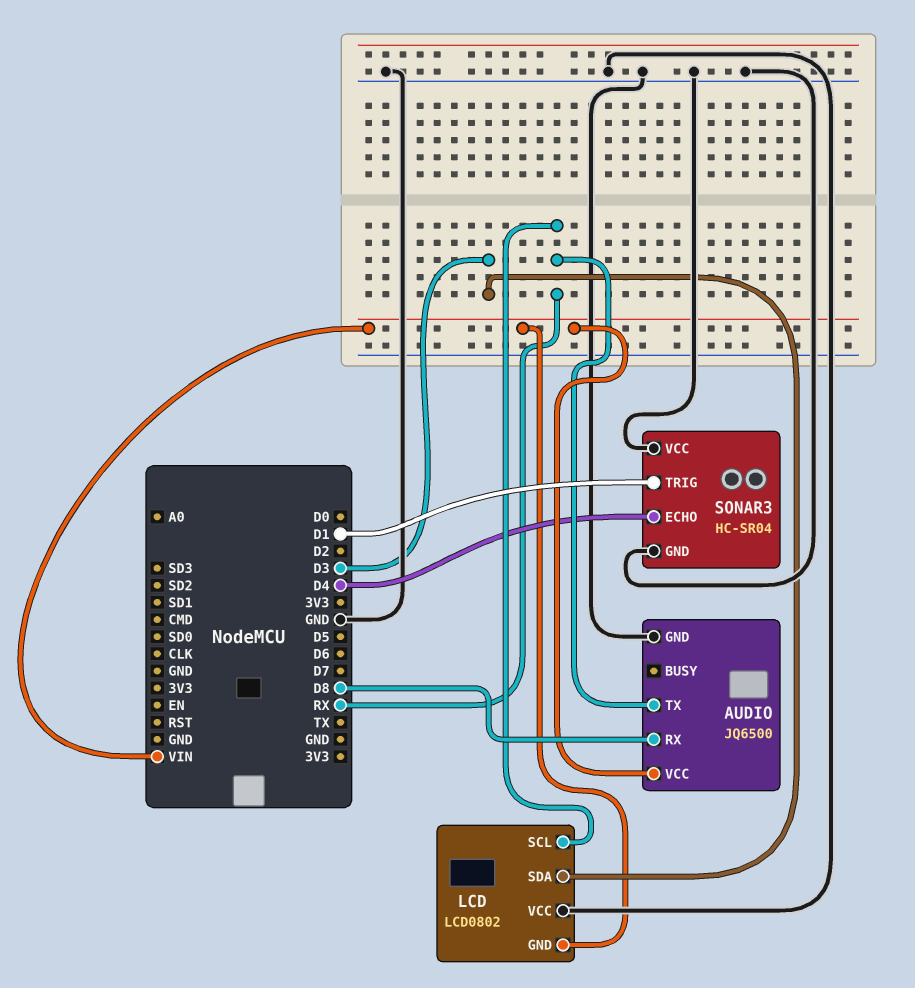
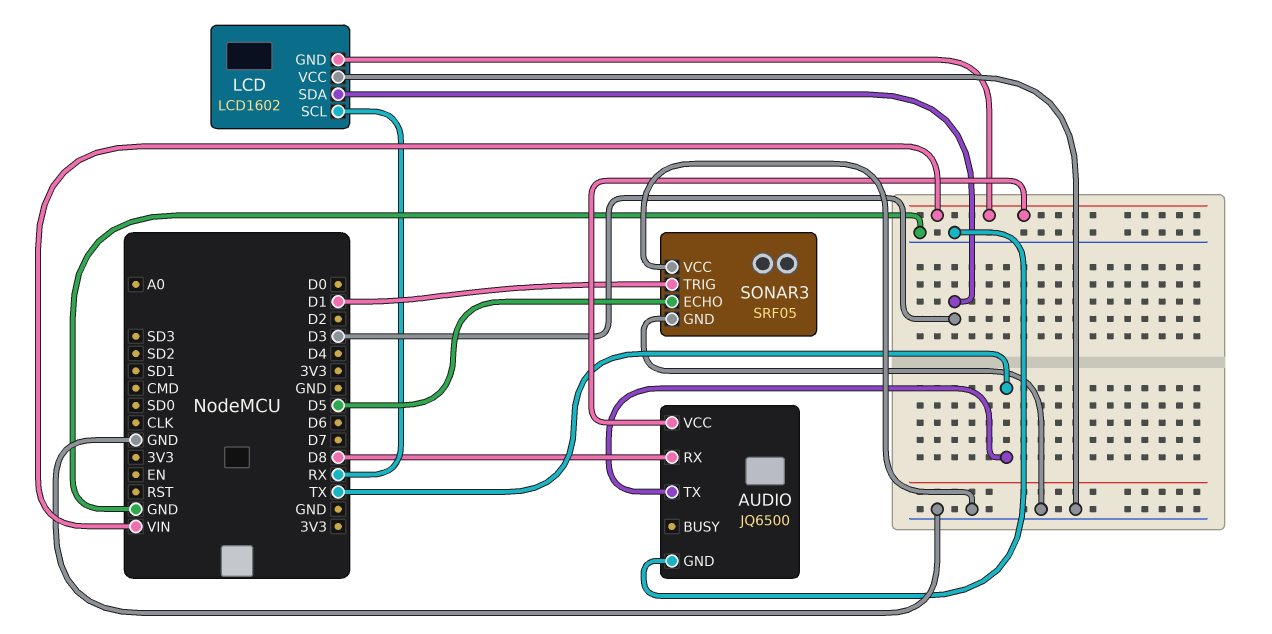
AUDIO pin TX: RX -> TX
LCD: LCD0802 -> LCD1602
SONAR3: HC-SR04 -> SRF05
SONAR3 pin ECHO: D4 -> D5

